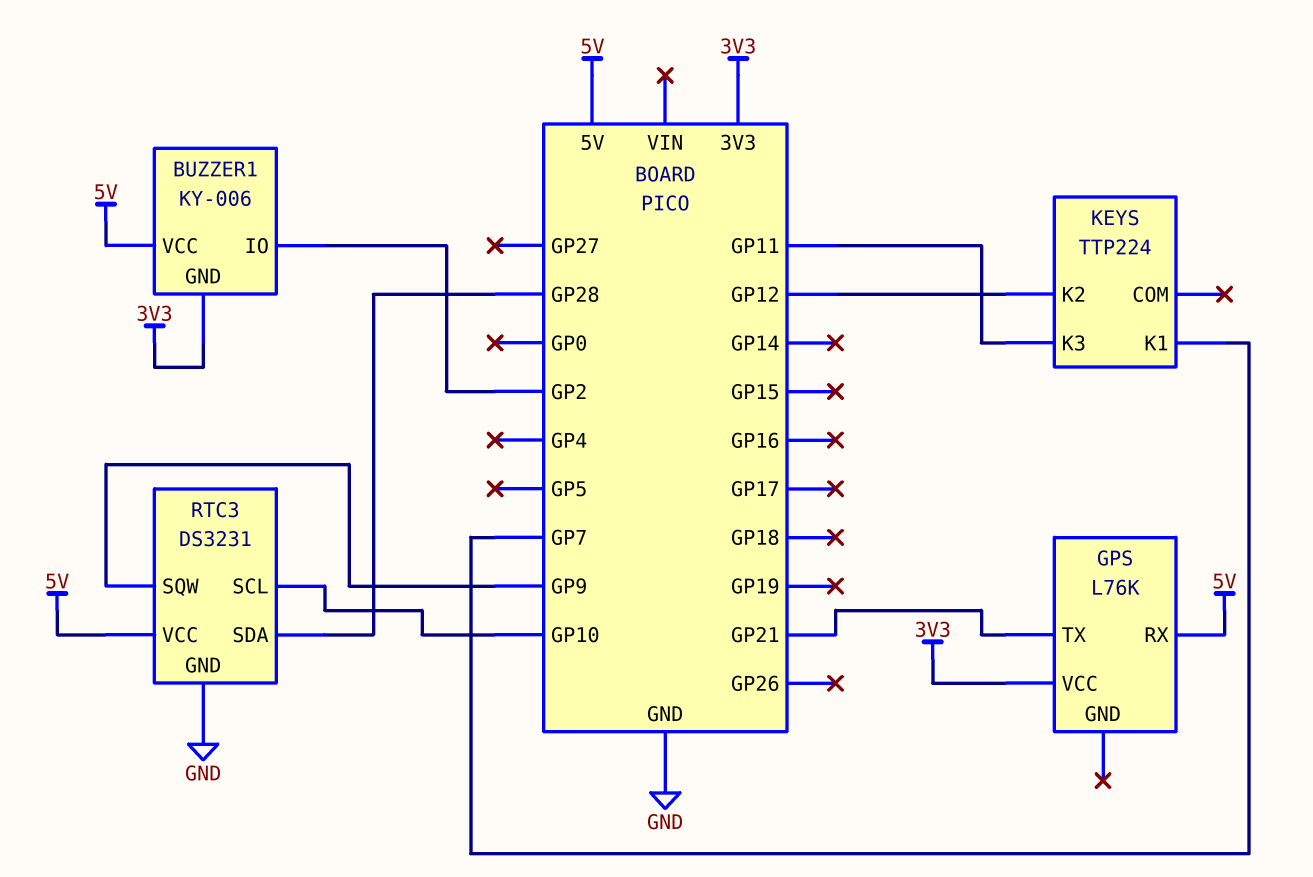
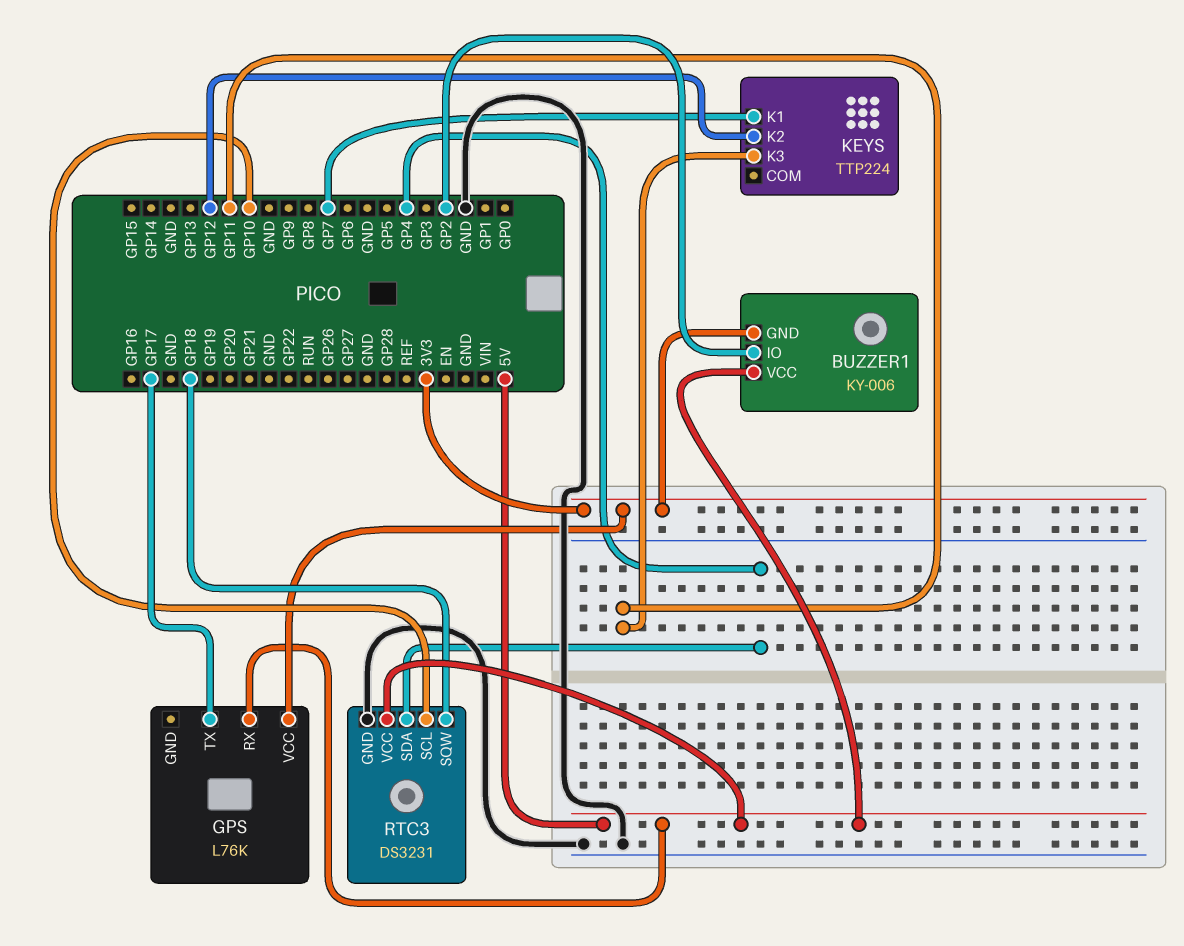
GPS pin TX: GP21 -> GP17
RTC3 pin SDA: GP28 -> GP4
RTC3 pin SQW: GP9 -> GP18

